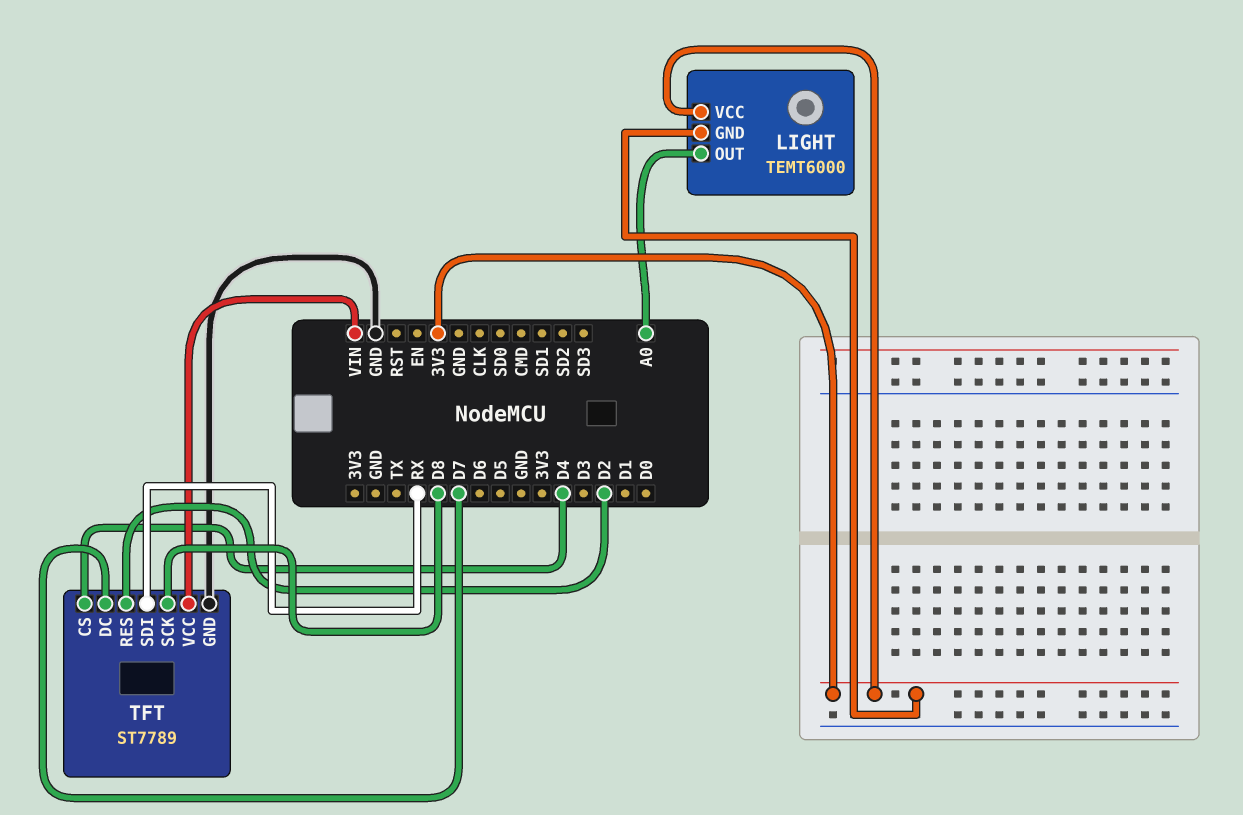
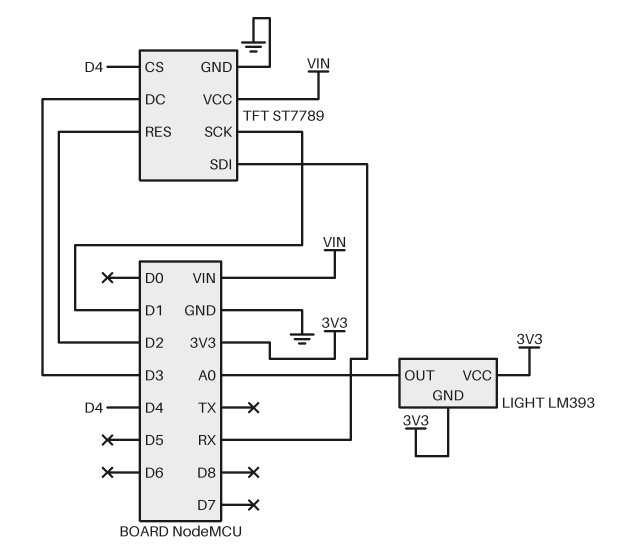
LIGHT: TEMT6000 -> LM393
TFT pin DC: D7 -> D3
TFT pin SCK: D8 -> D1

